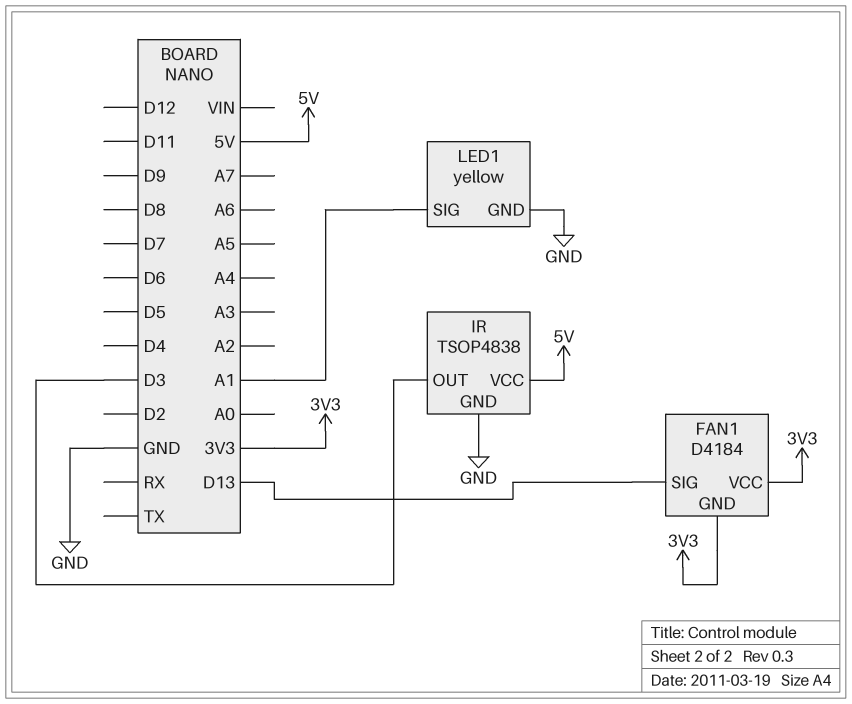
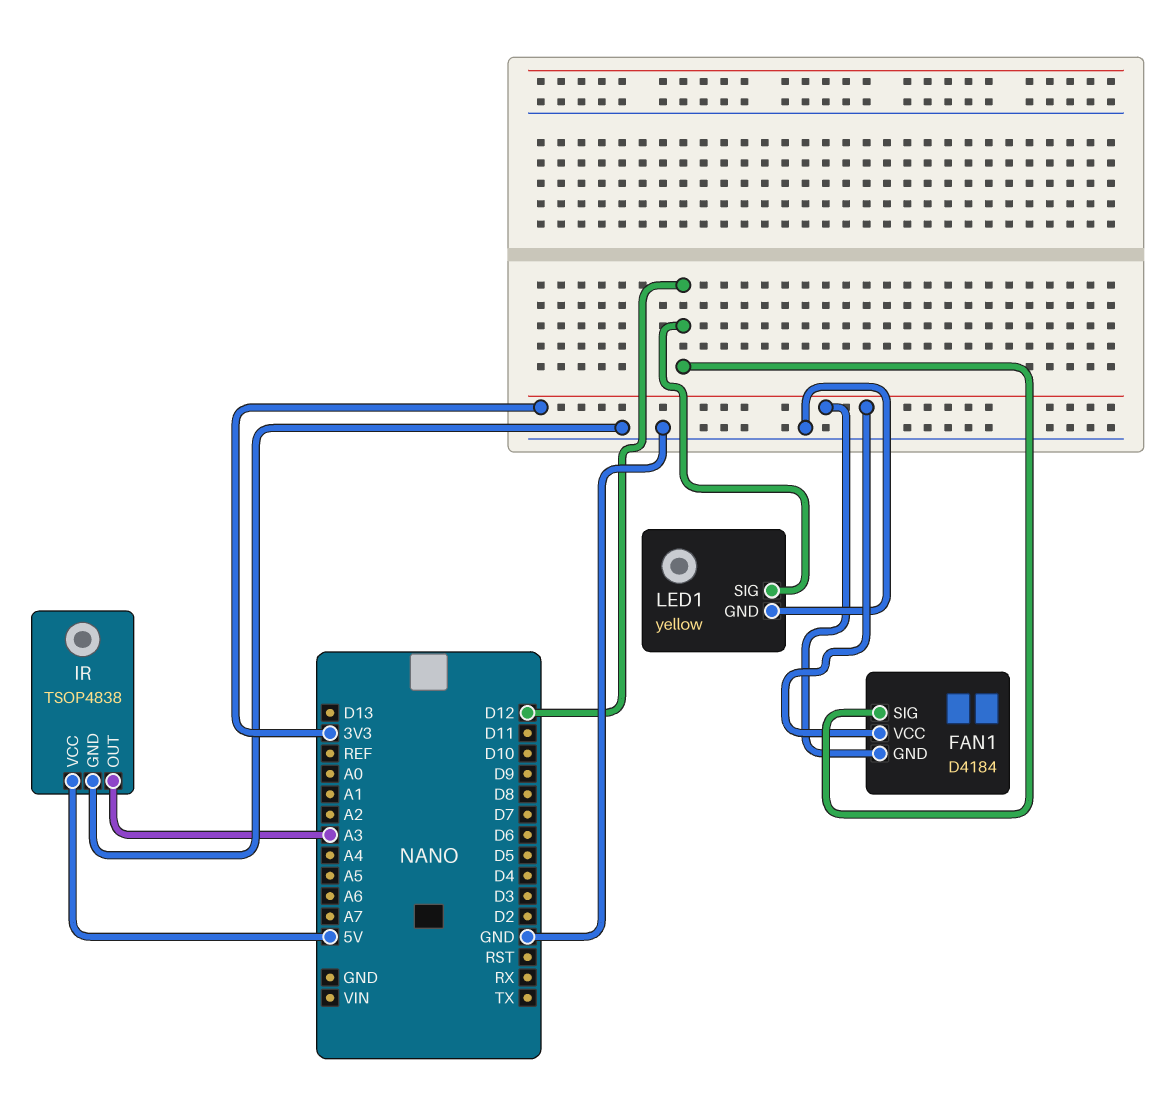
FAN1 pin SIG: D13 -> D12
IR pin OUT: D3 -> A3
LED1 pin SIG: A1 -> D12

